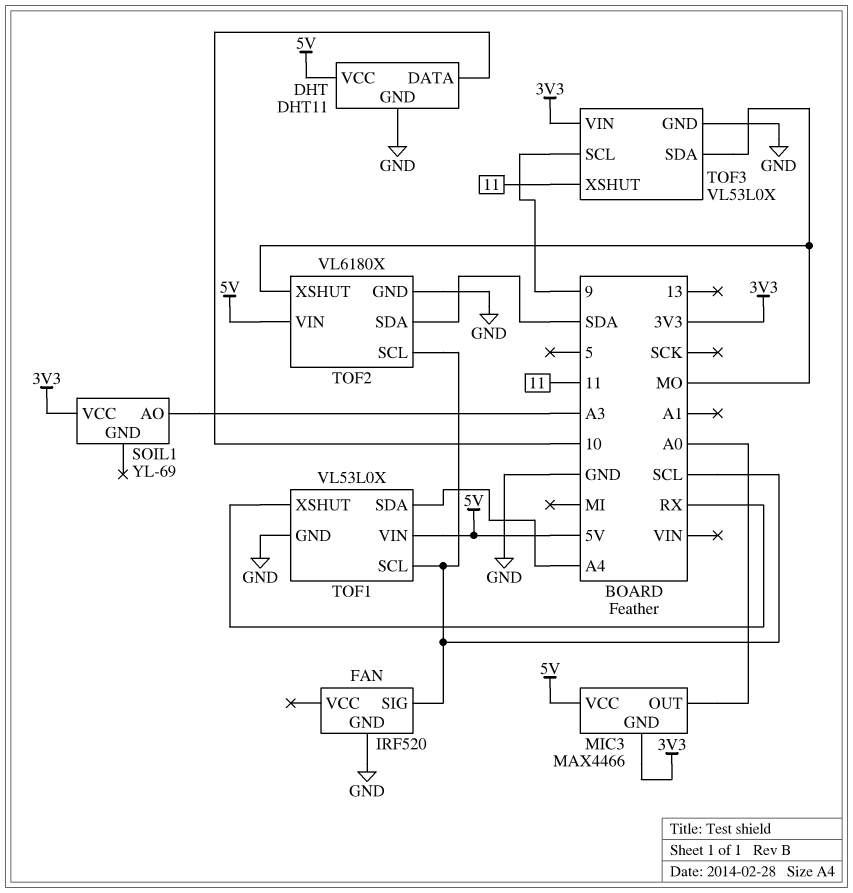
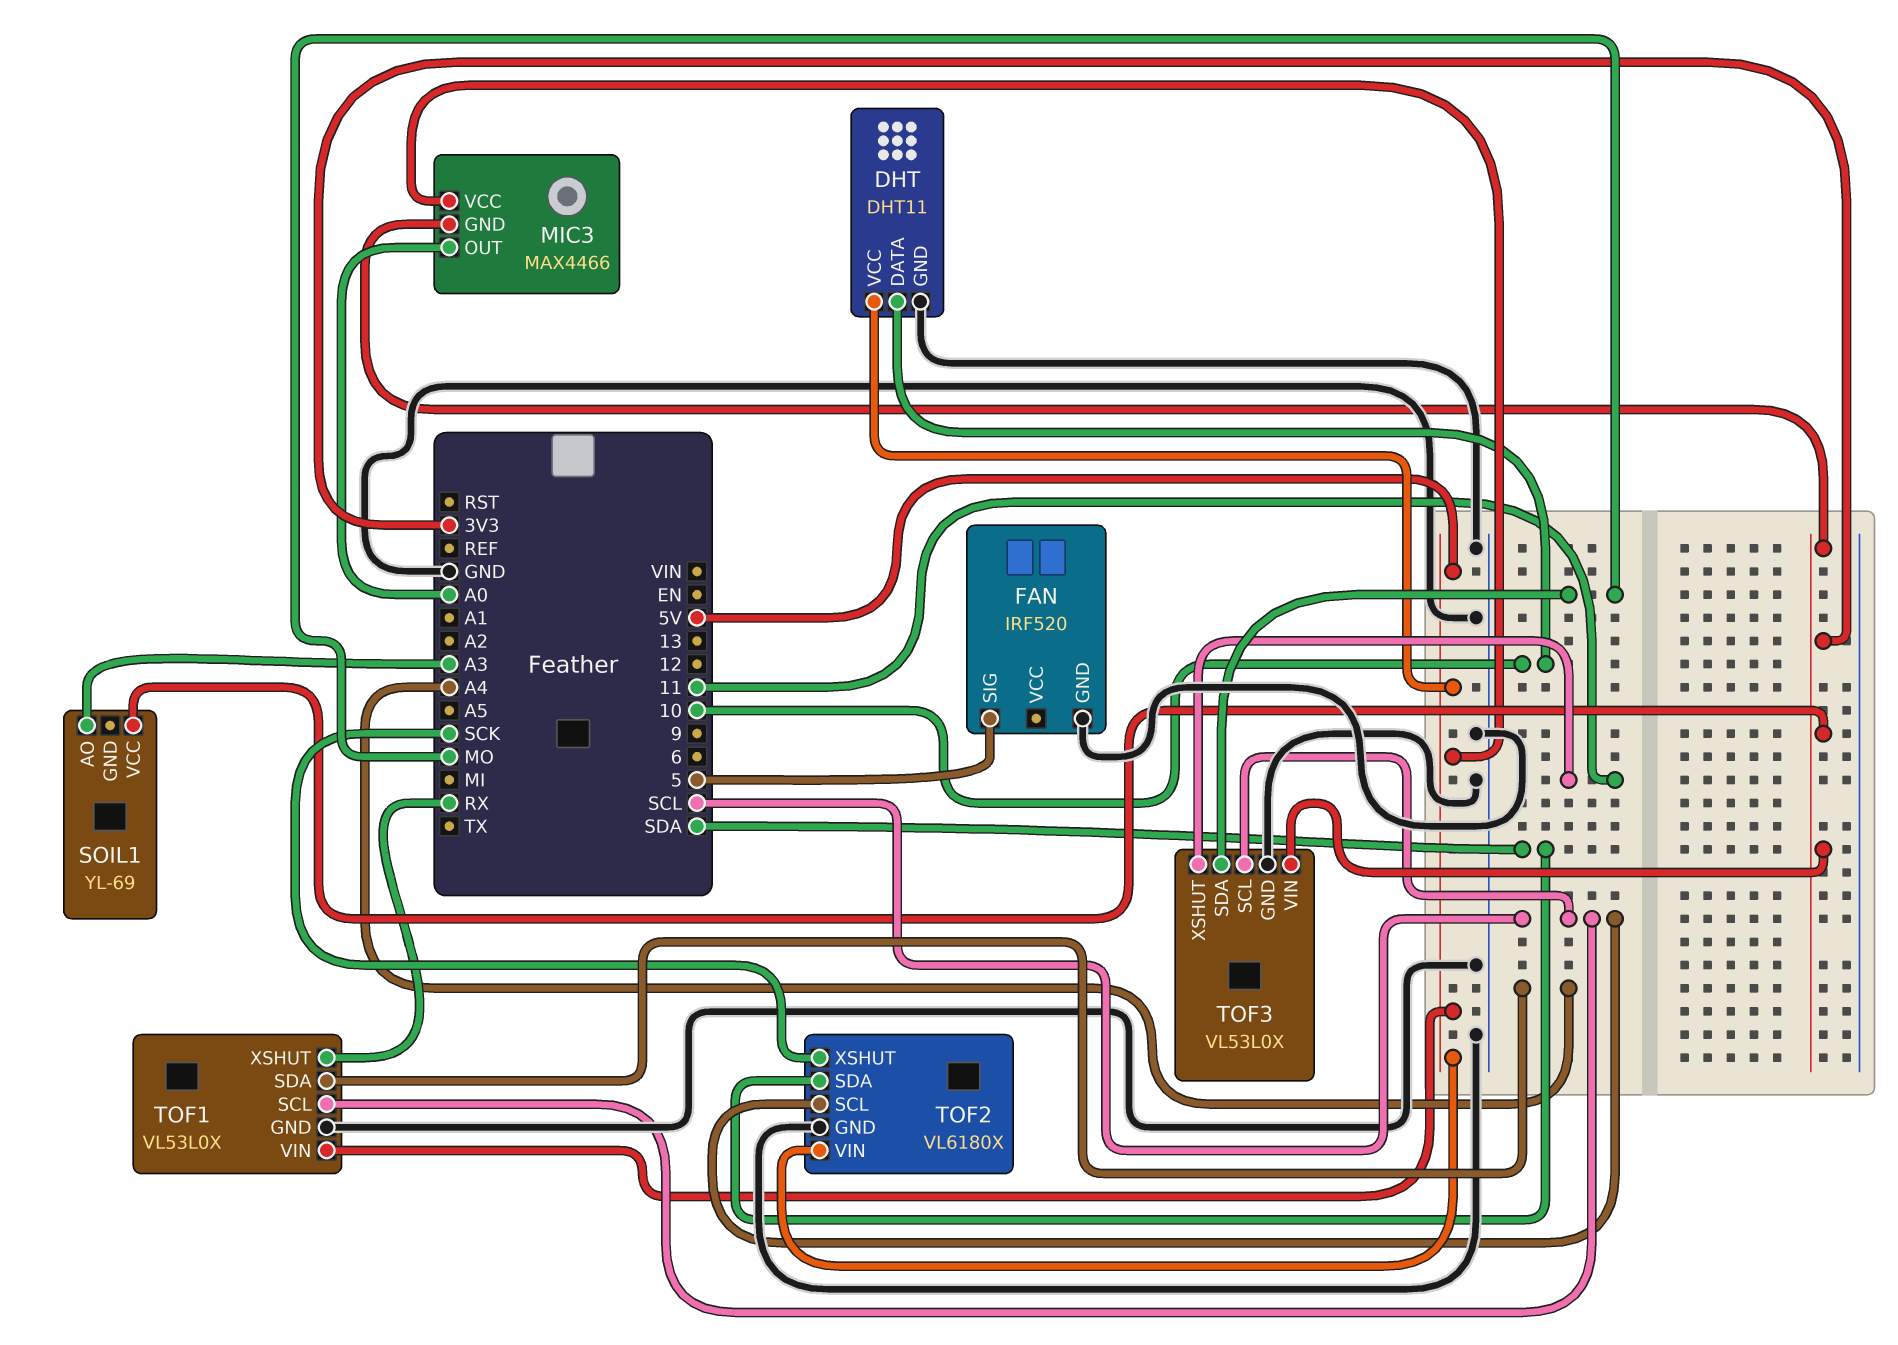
FAN pin SIG: SCL -> 5
TOF2 pin XSHUT: MO -> SCK
TOF3 pin SCL: 9 -> SCL

